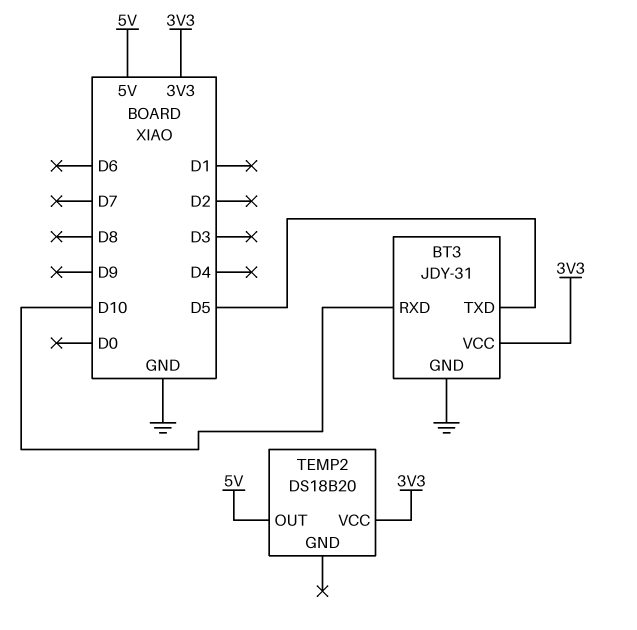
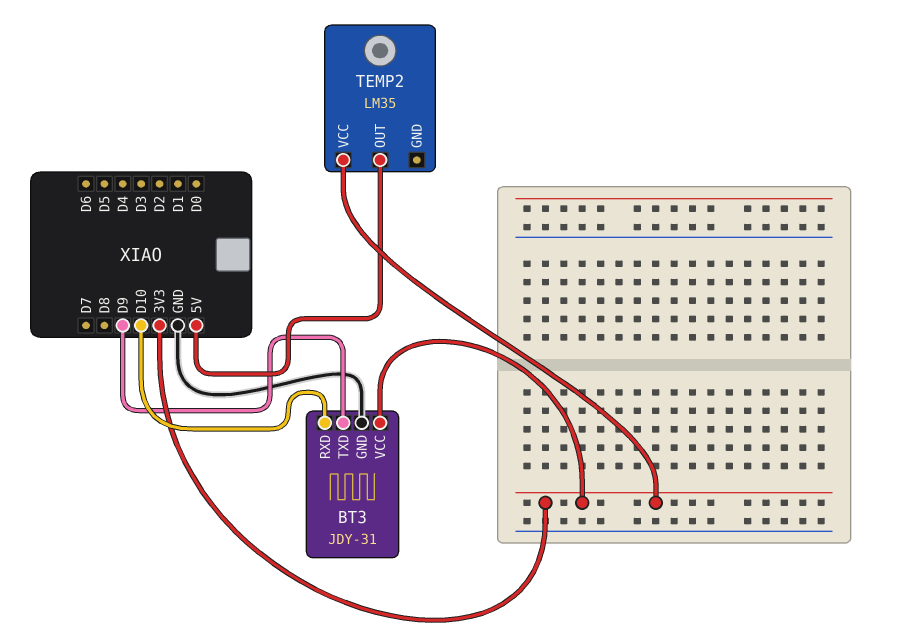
BT3 pin TXD: D5 -> D9
TEMP2: DS18B20 -> LM35

